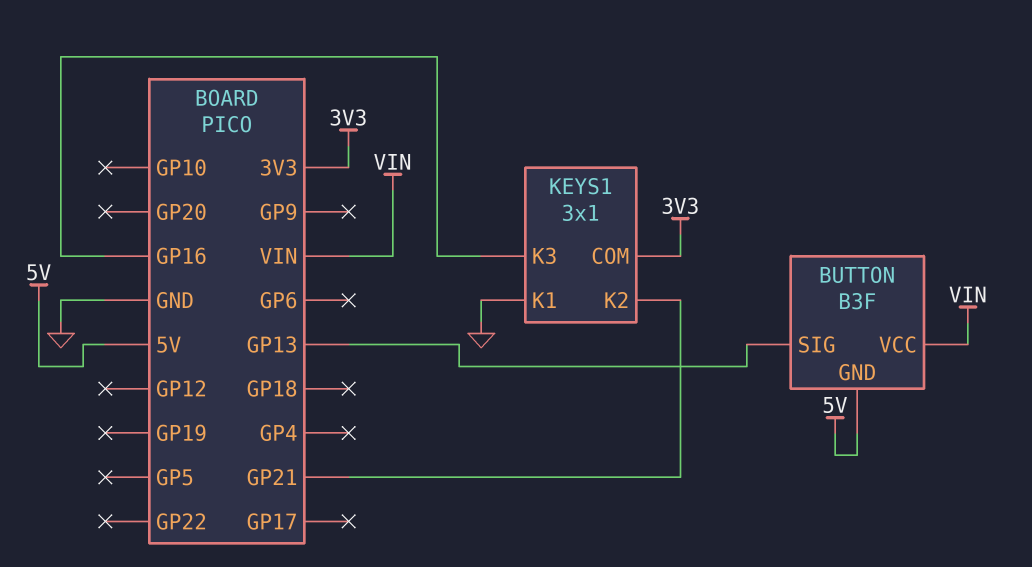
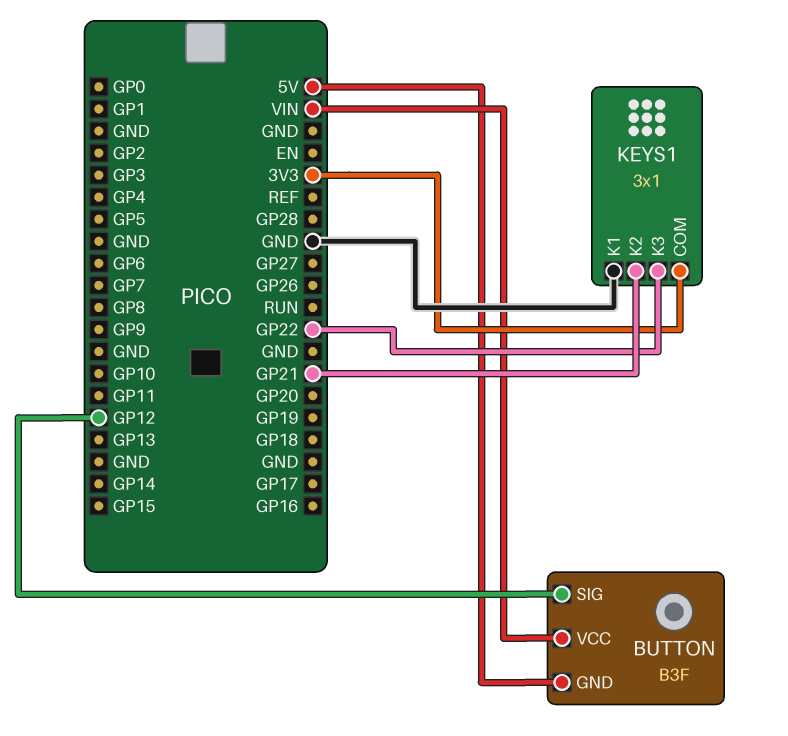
BUTTON pin SIG: GP13 -> GP12
KEYS1 pin K3: GP16 -> GP22

